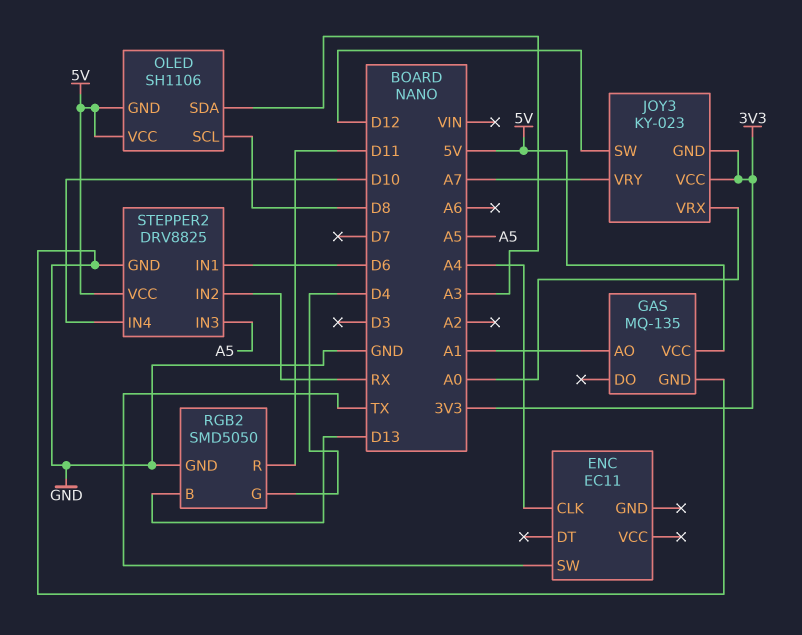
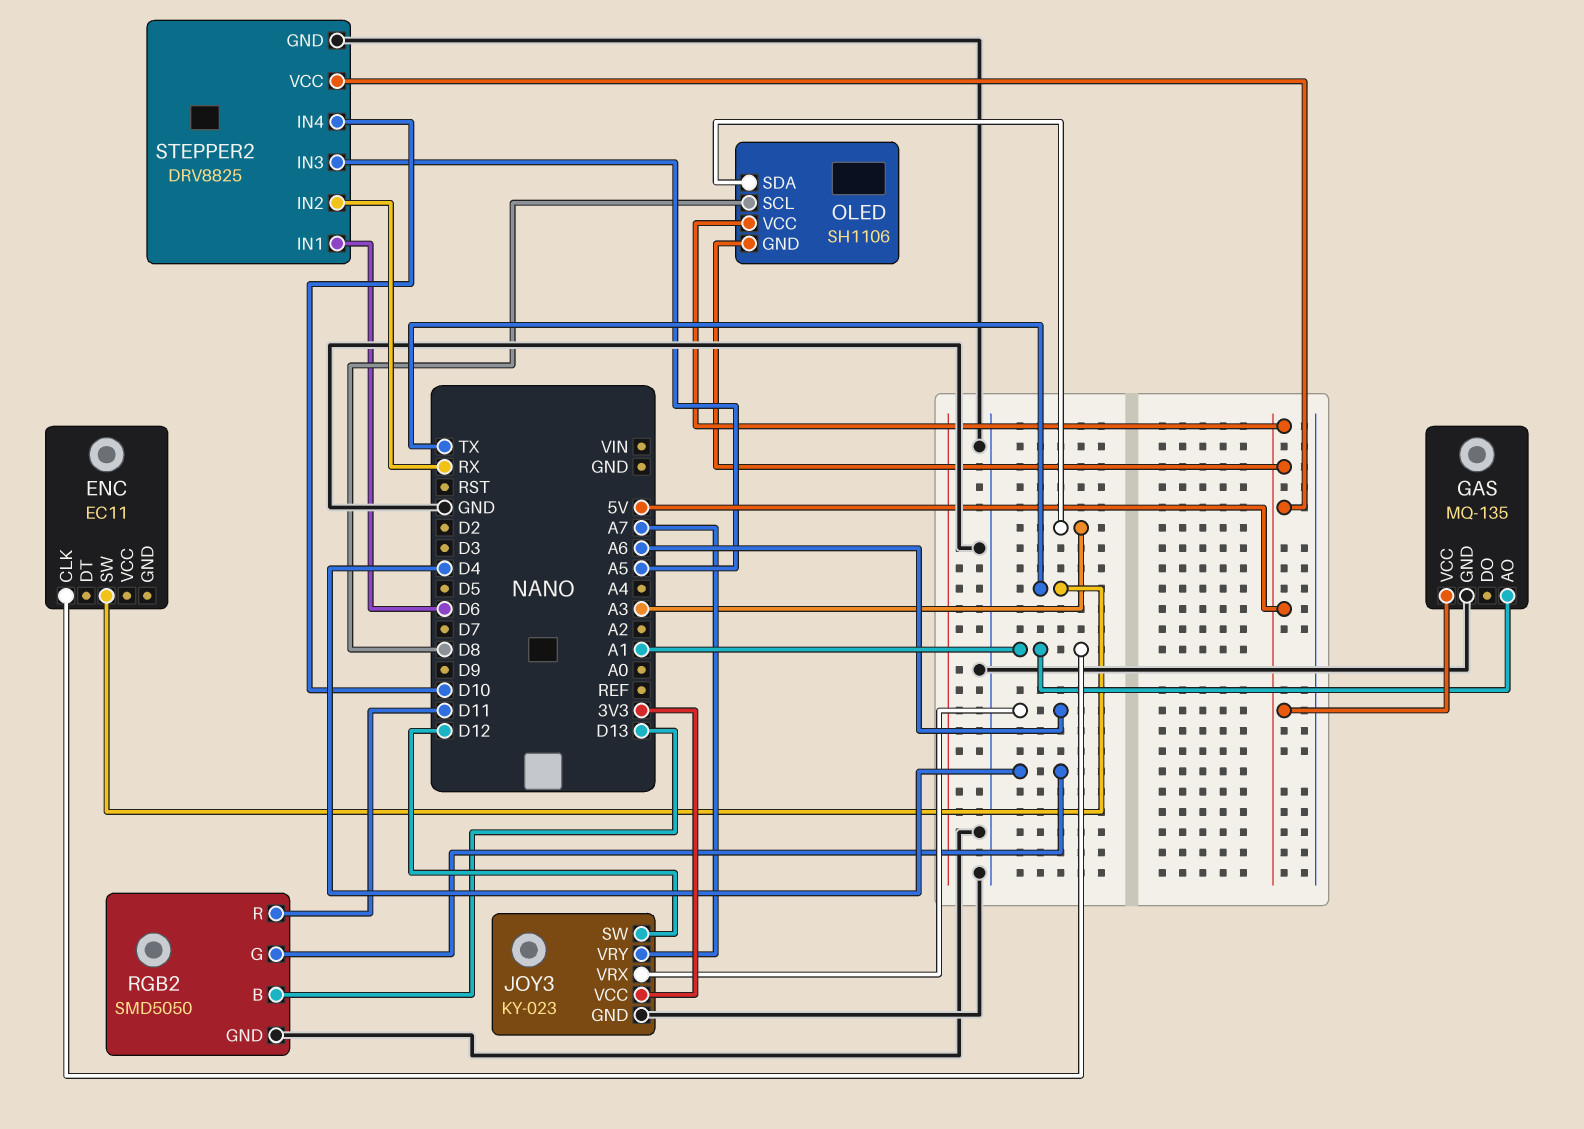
ENC pin CLK: A4 -> A1
JOY3 pin GND: 3V3 -> GND
JOY3 pin VRX: A0 -> A6

